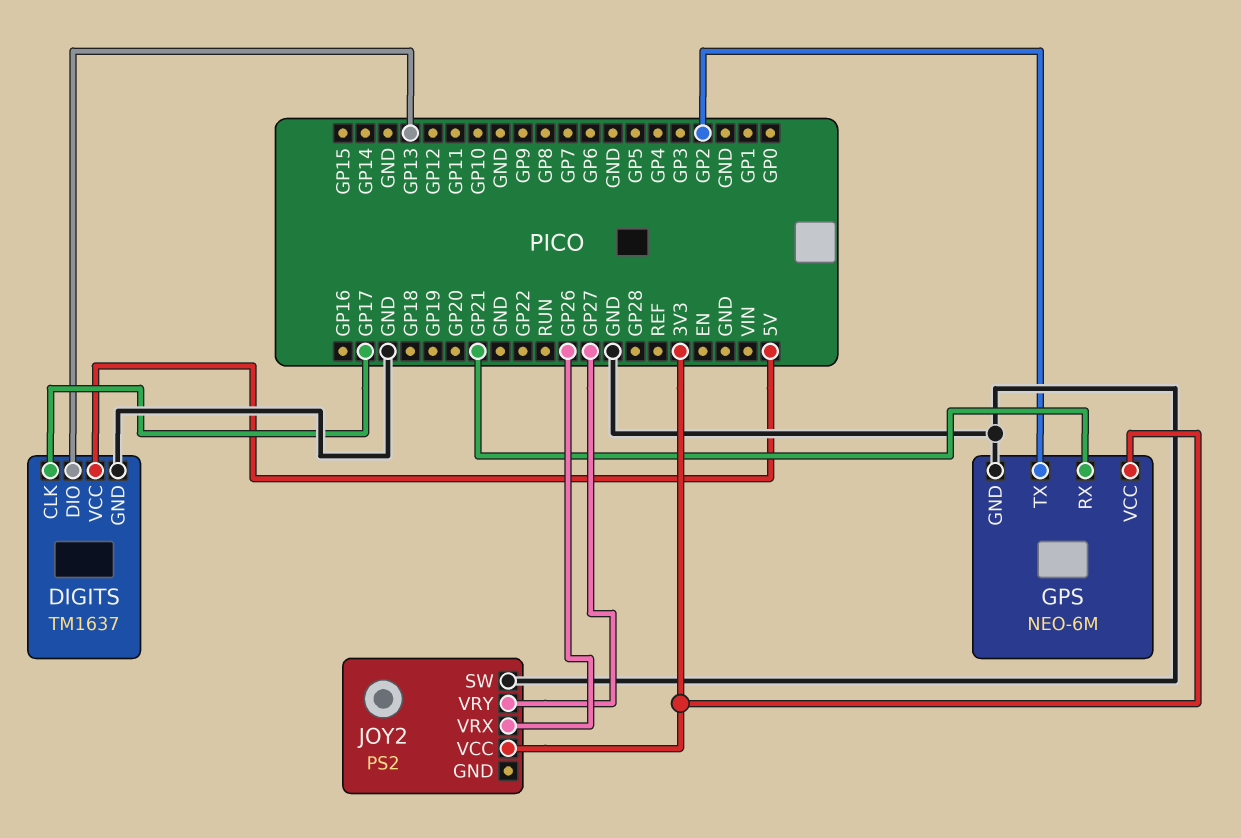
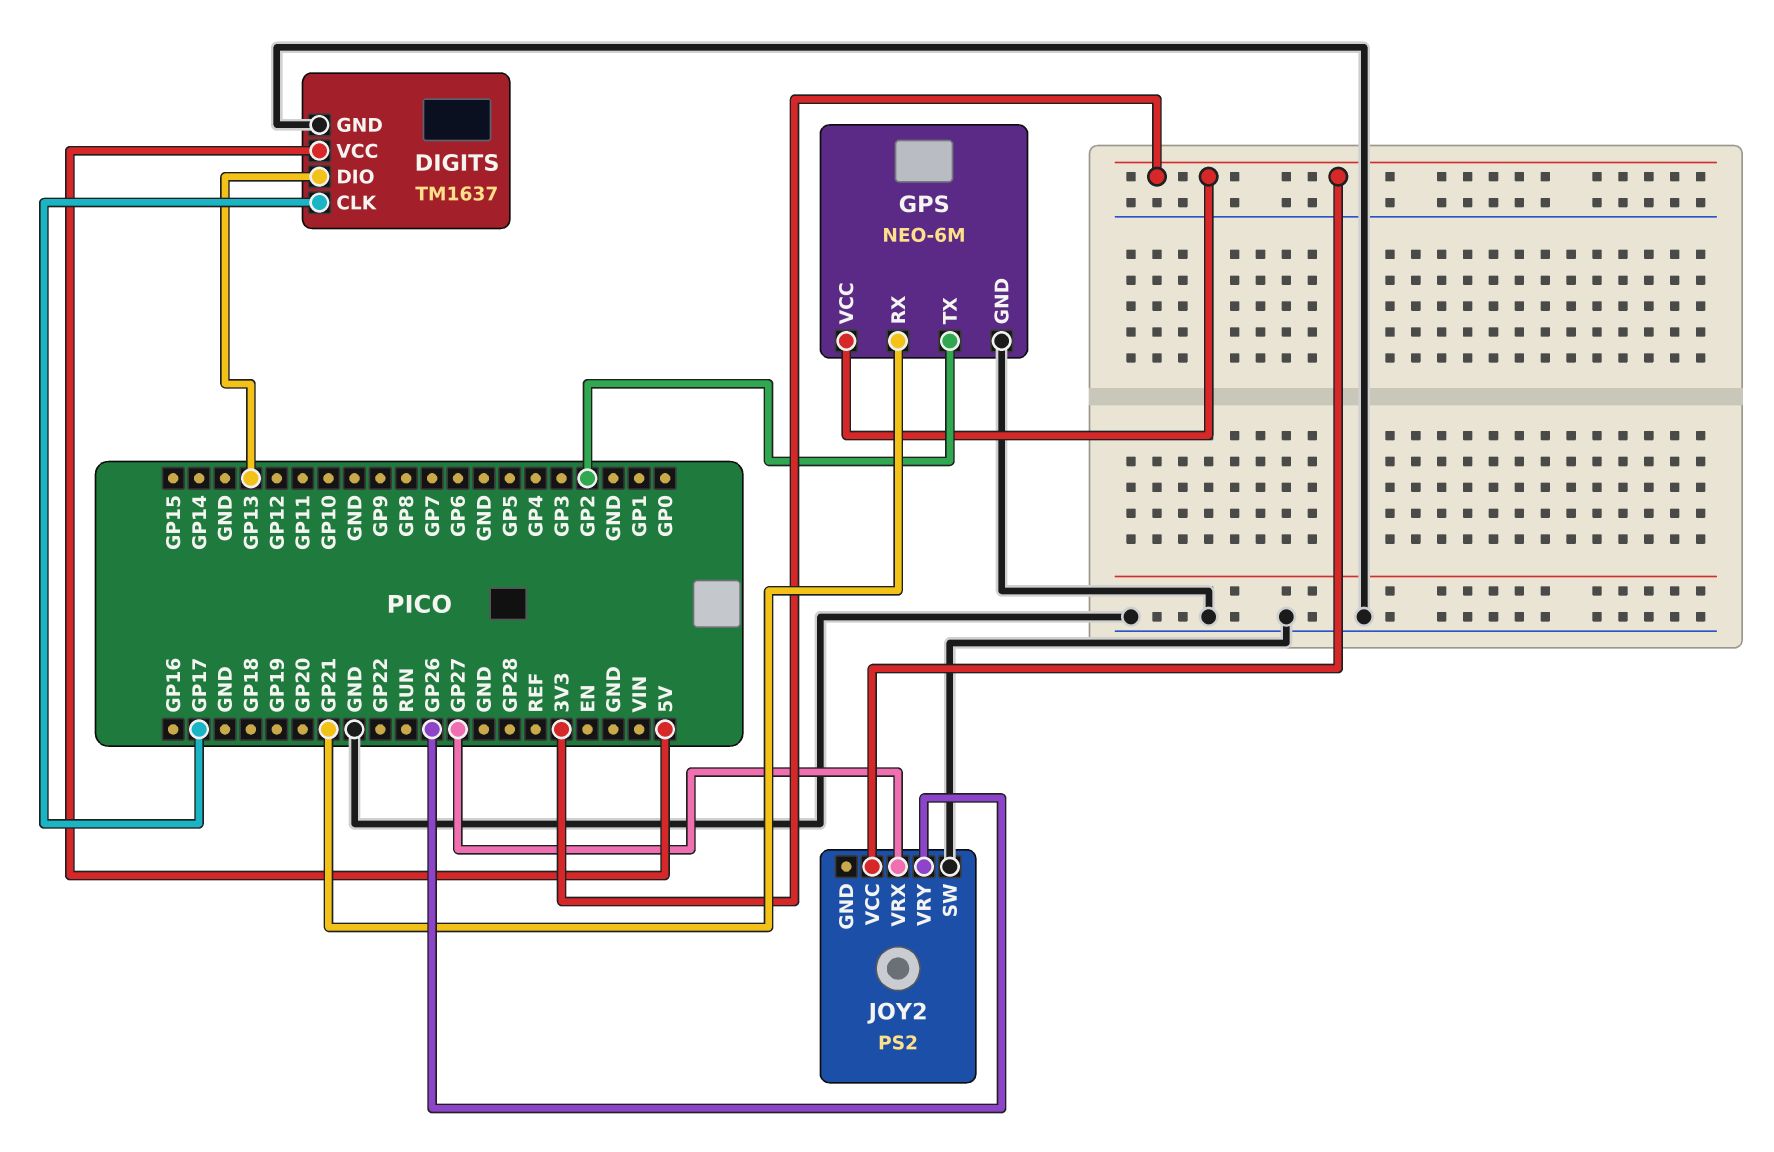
JOY2 pin VRX: GP26 -> GP27
JOY2 pin VRY: GP27 -> GP26

